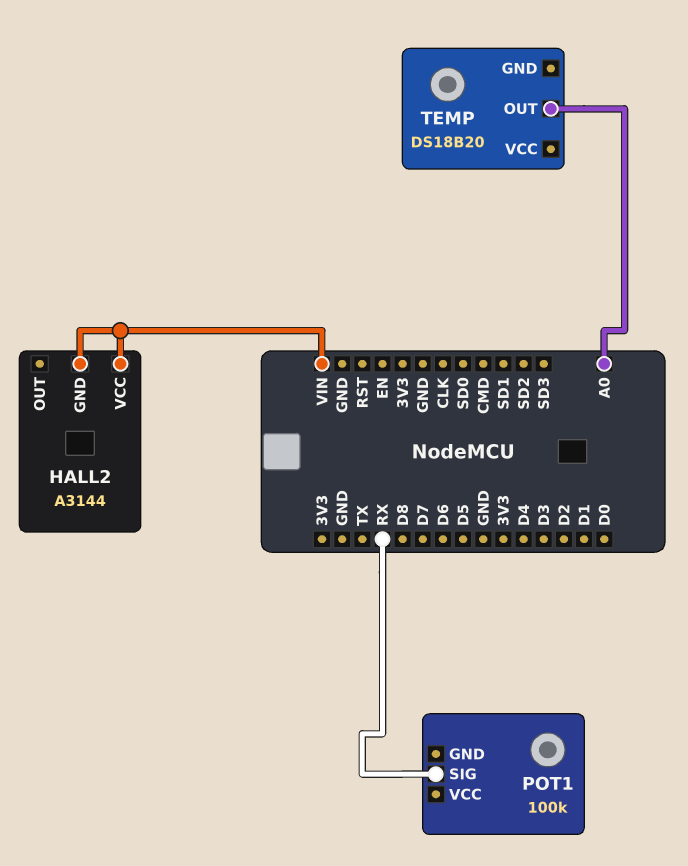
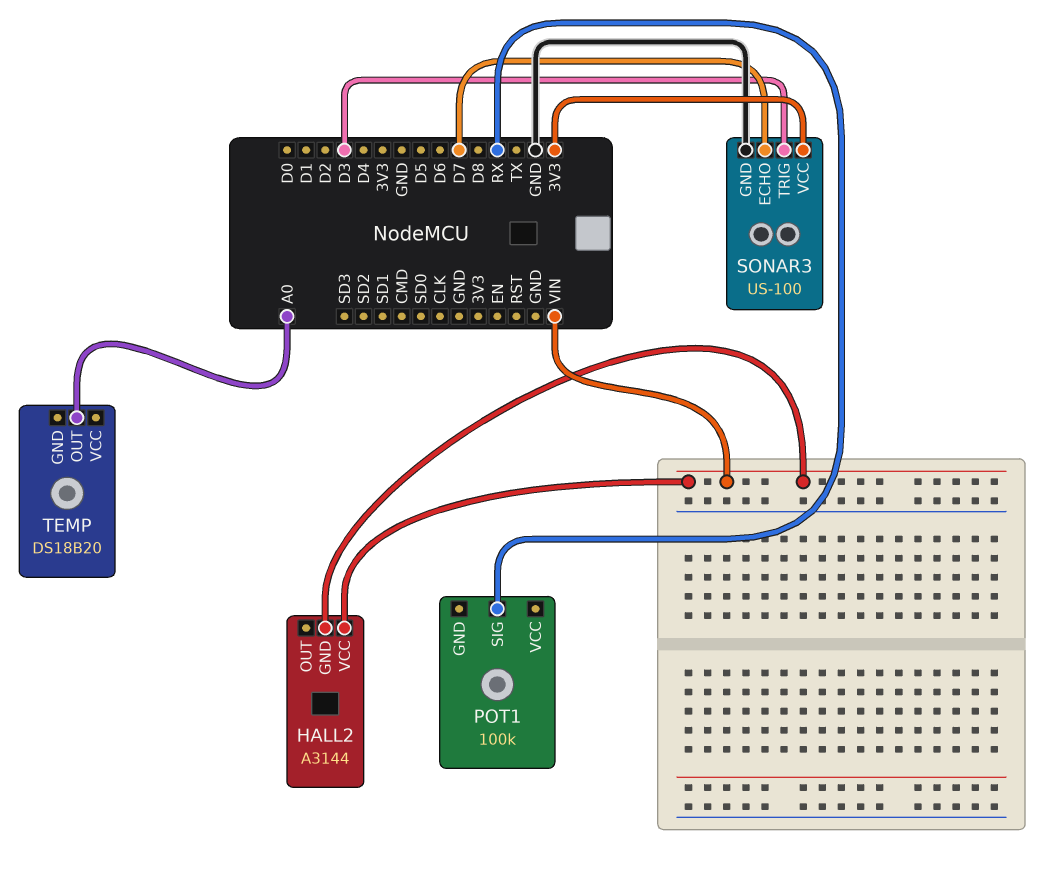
SONAR3: none -> US-100
SONAR3 pin ECHO: none -> D7
SONAR3 pin GND: none -> GND
SONAR3 pin TRIG: none -> D3
SONAR3 pin VCC: none -> 3V3

